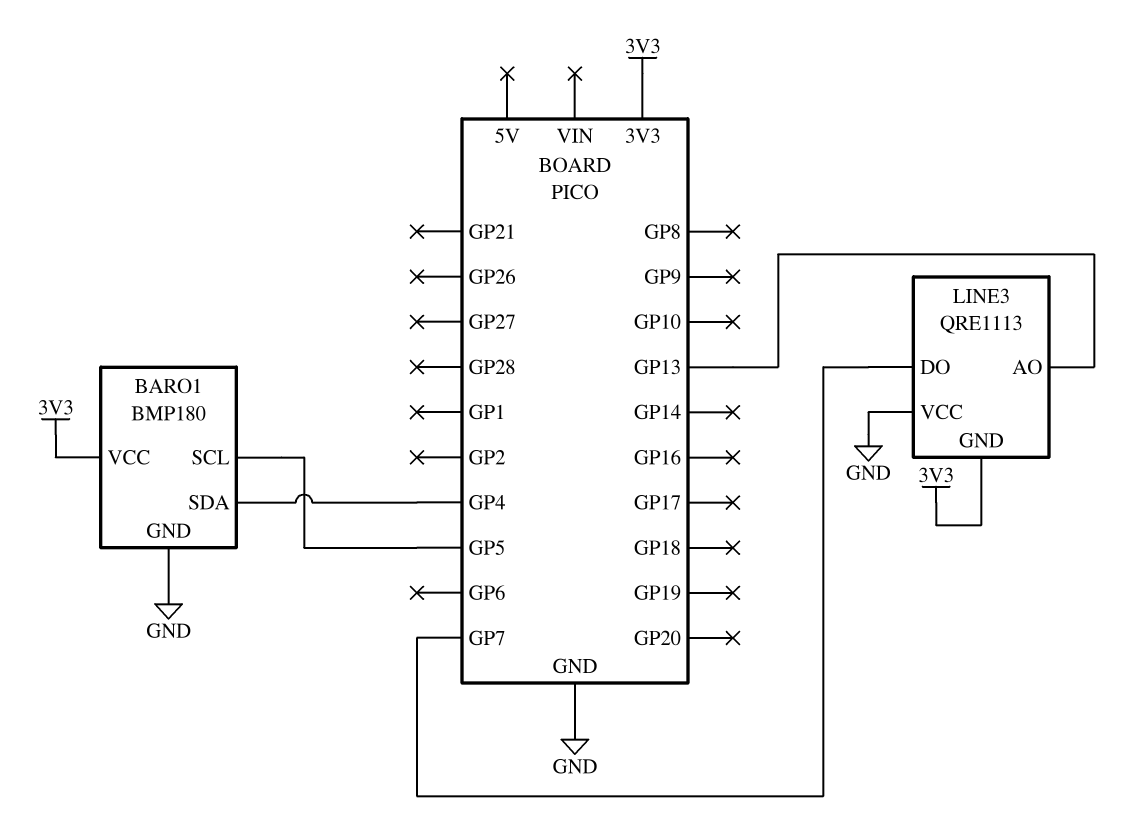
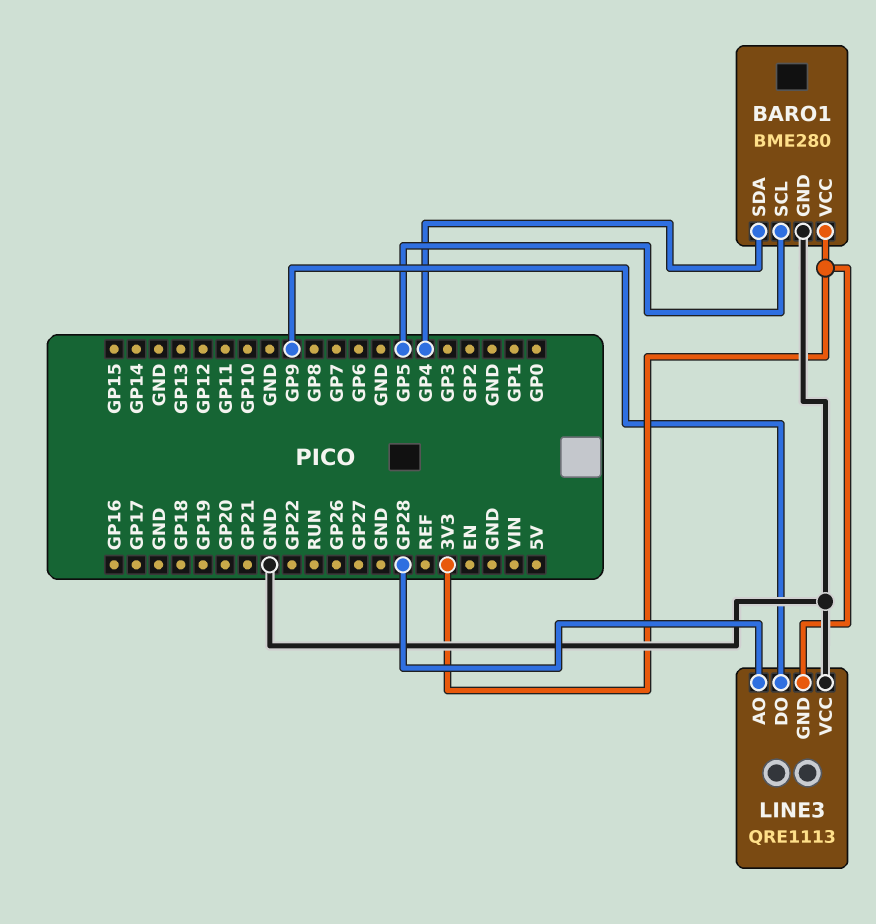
BARO1: BMP180 -> BME280
LINE3 pin AO: GP13 -> GP28
LINE3 pin DO: GP7 -> GP9

